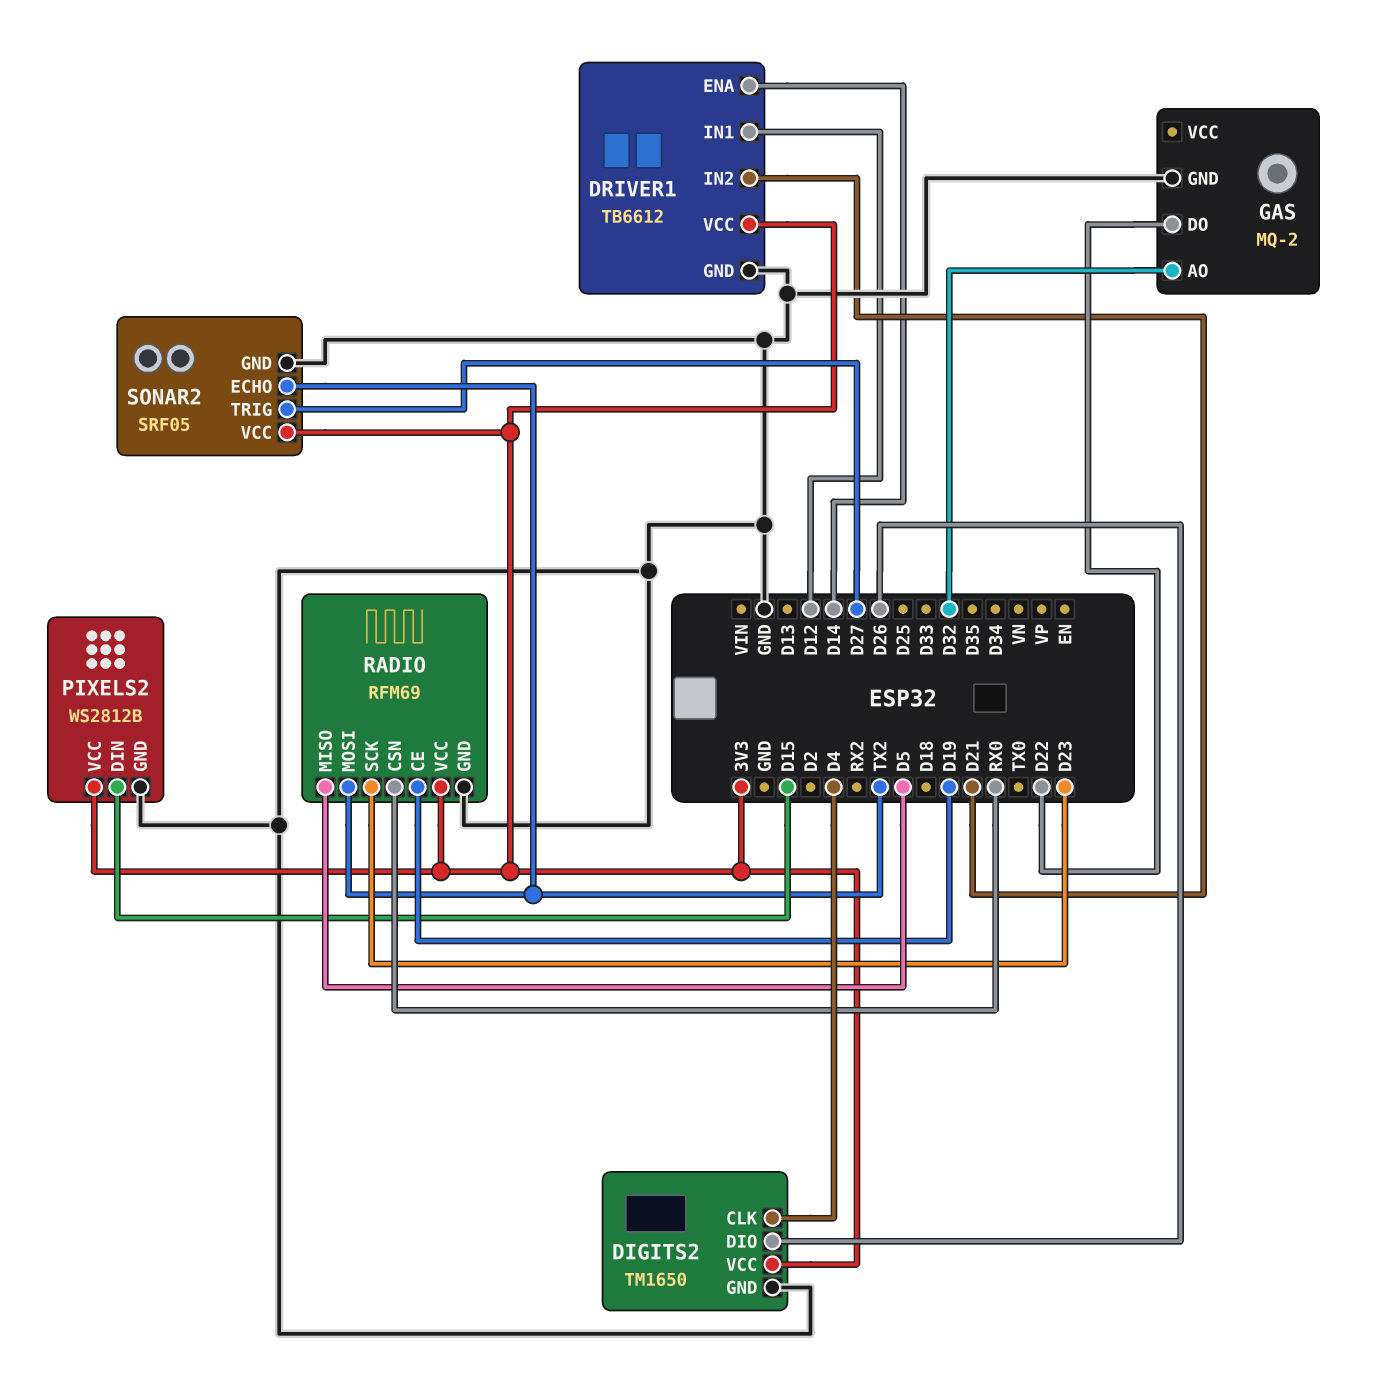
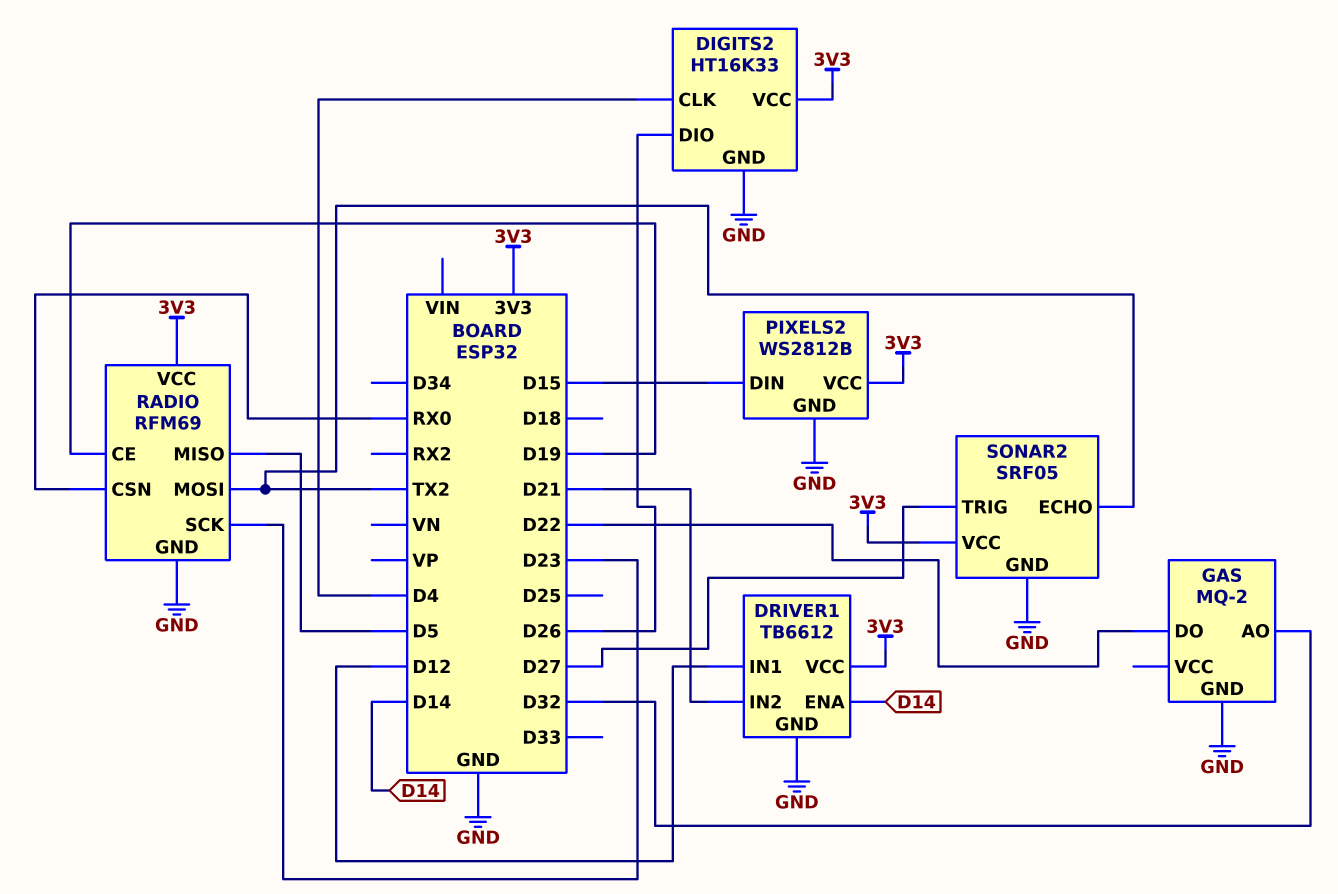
DIGITS2: TM1650 -> HT16K33

